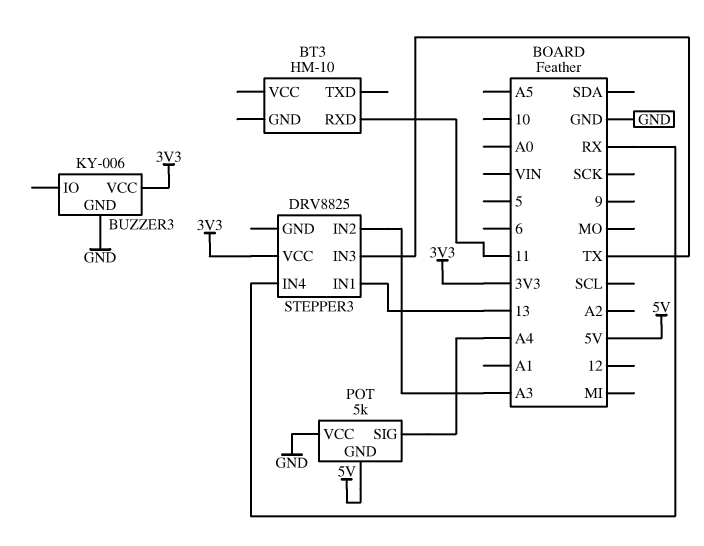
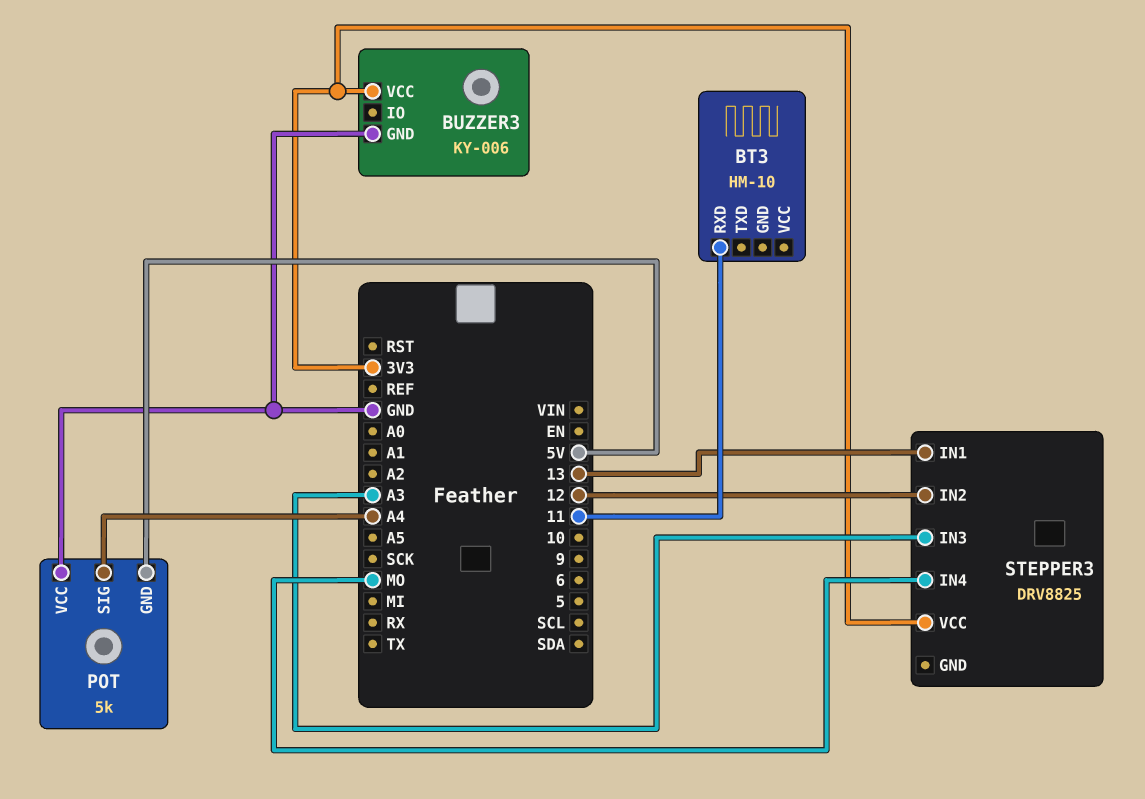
STEPPER3 pin IN2: A3 -> 12
STEPPER3 pin IN3: TX -> A3
STEPPER3 pin IN4: RX -> MO

